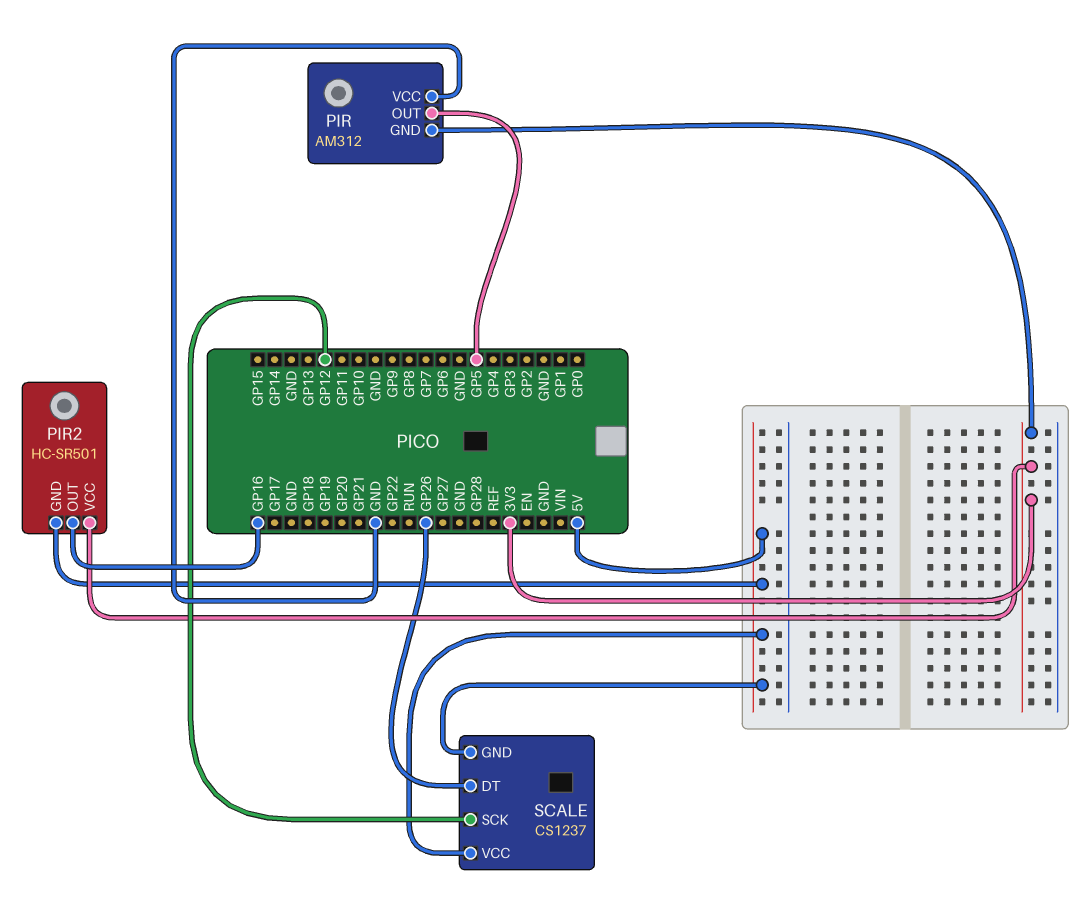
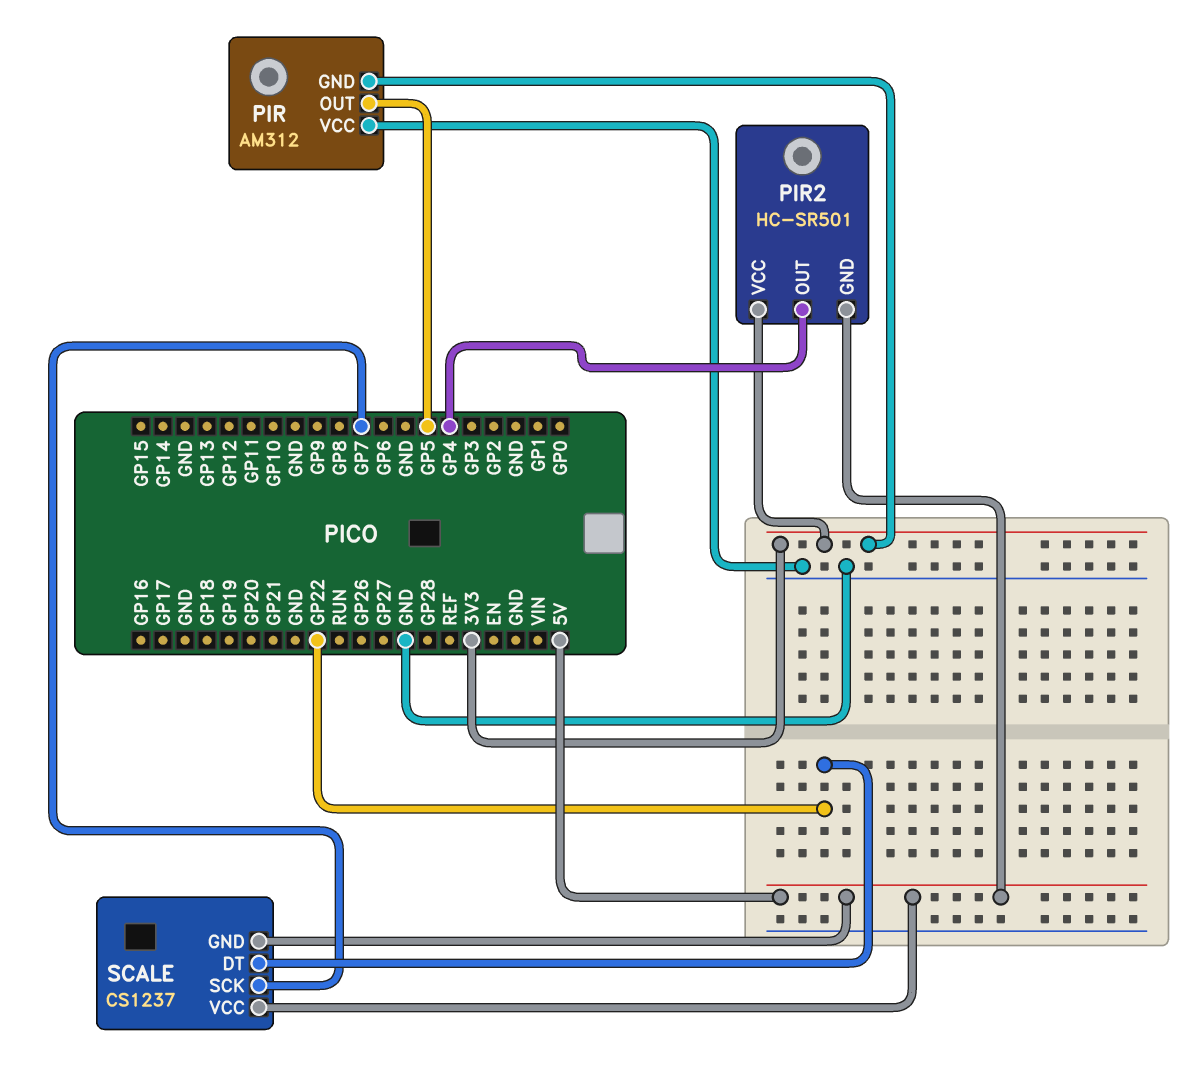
PIR2 pin OUT: GP16 -> GP4
SCALE pin DT: GP26 -> GP22
SCALE pin SCK: GP12 -> GP7

